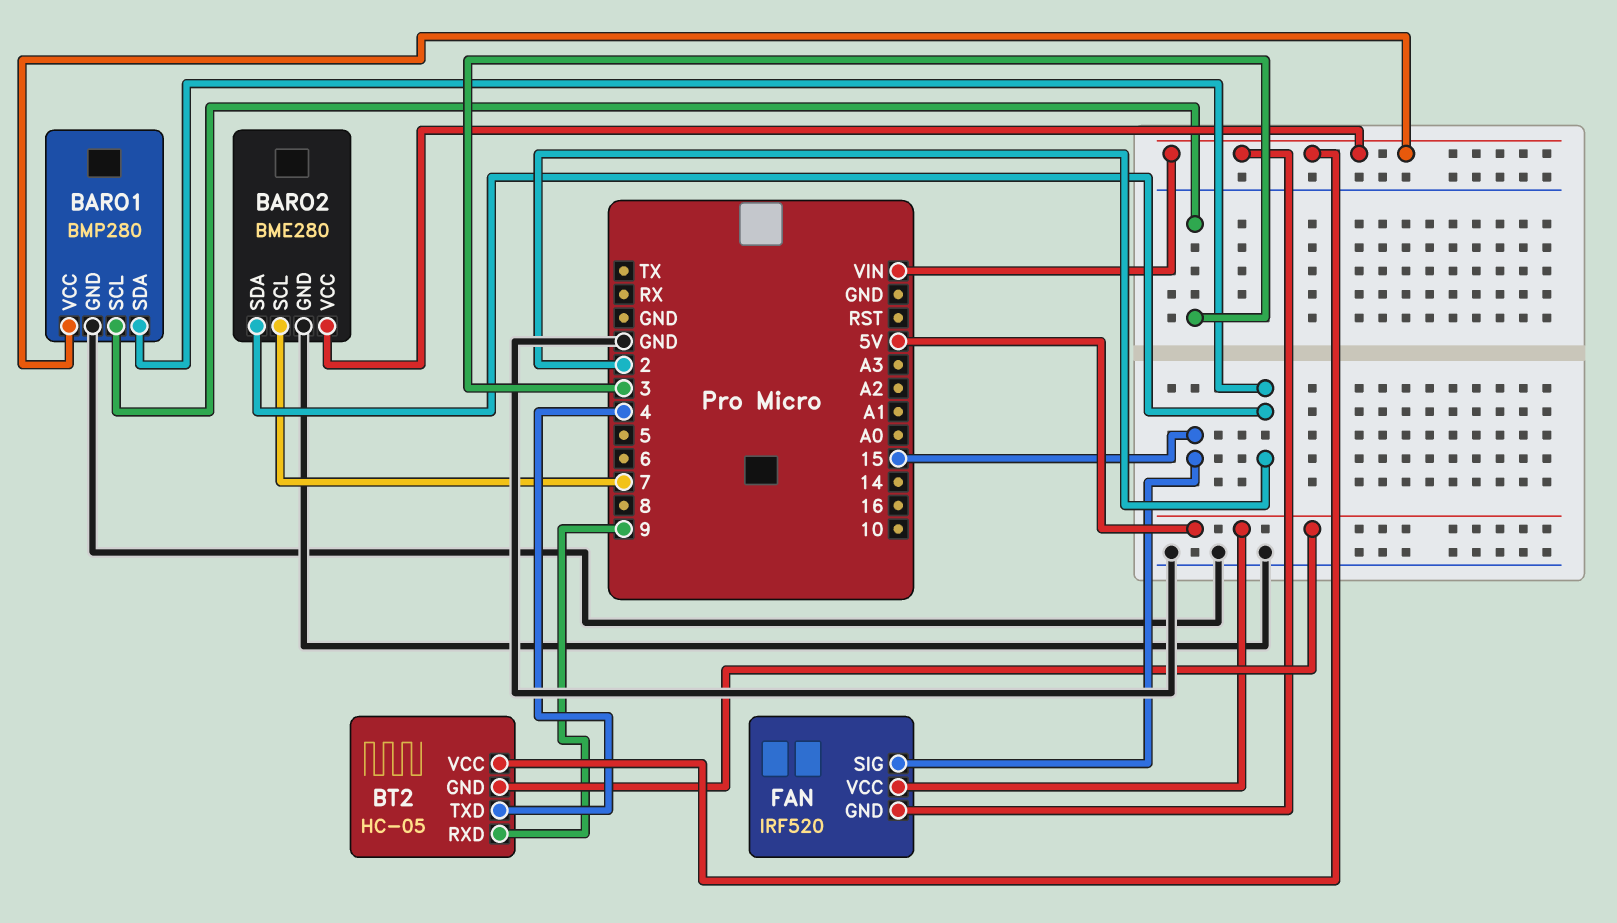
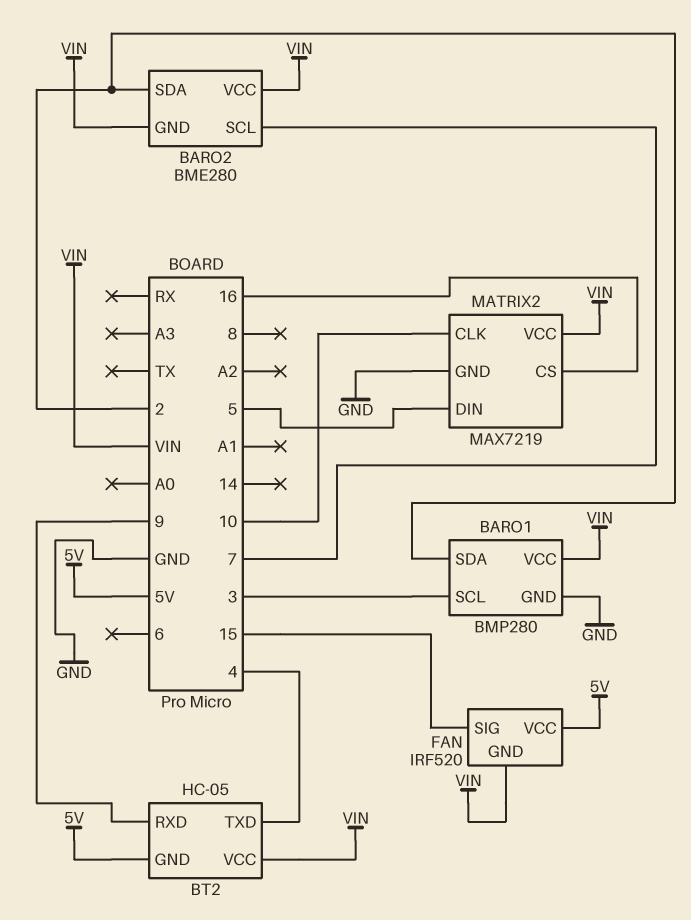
BARO2 pin GND: GND -> VIN
MATRIX2: none -> MAX7219
MATRIX2 pin CLK: none -> 10
MATRIX2 pin CS: none -> 16
MATRIX2 pin DIN: none -> 5
MATRIX2 pin GND: none -> GND
MATRIX2 pin VCC: none -> VIN

